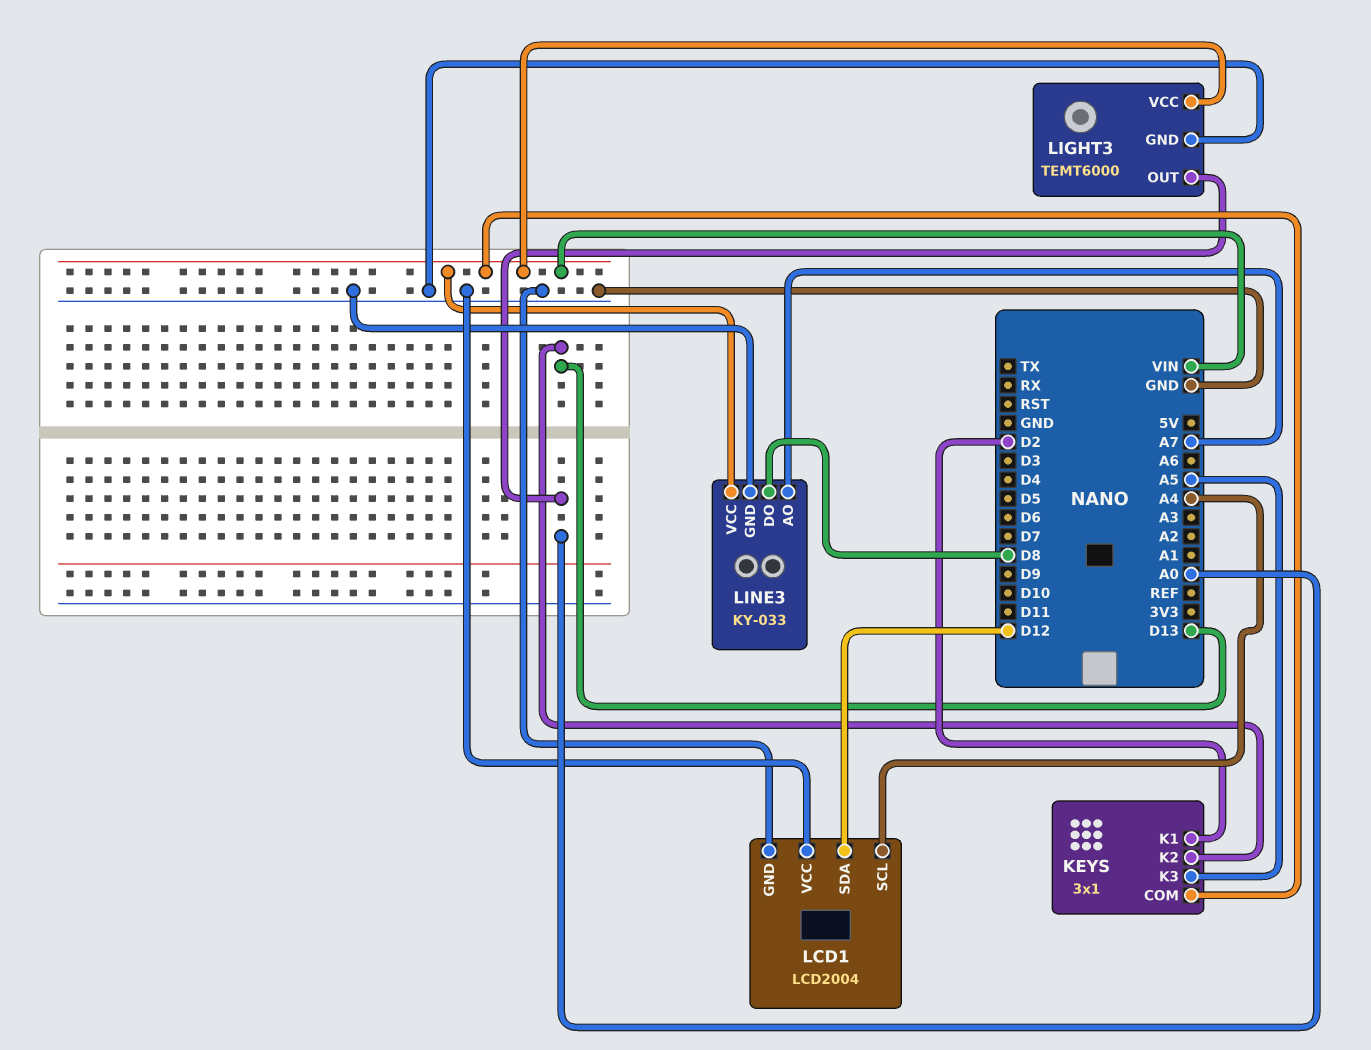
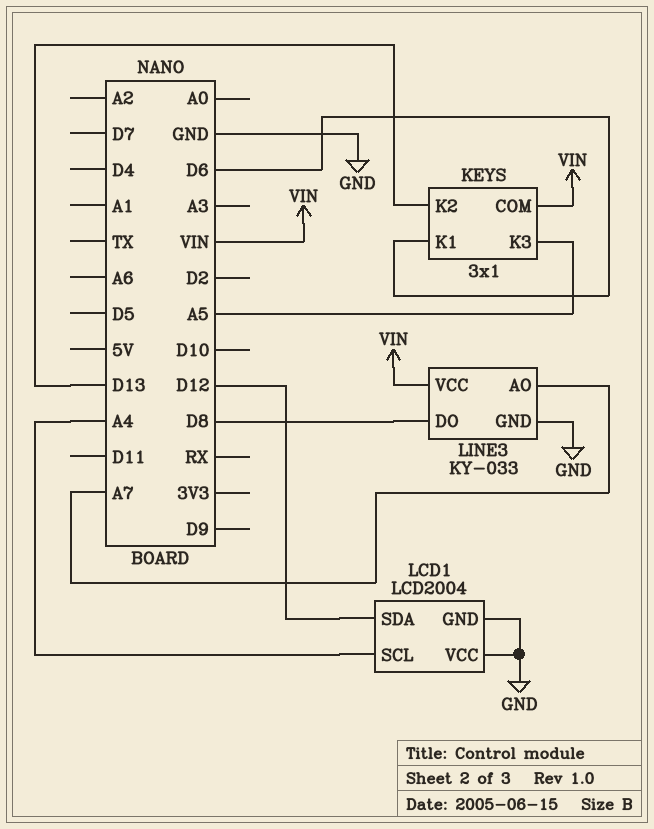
KEYS pin K1: D2 -> D6
LIGHT3: TEMT6000 -> none
LIGHT3 pin GND: GND -> none
LIGHT3 pin OUT: A0 -> none
LIGHT3 pin VCC: VIN -> none

